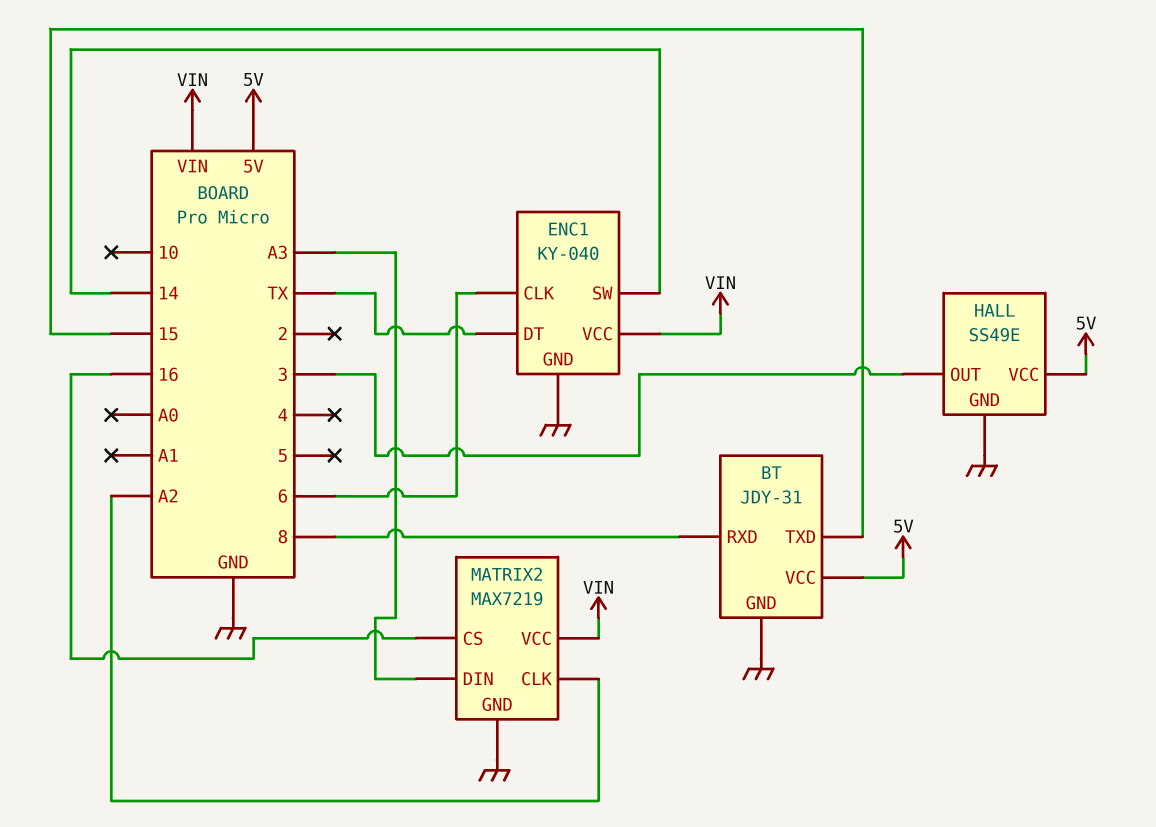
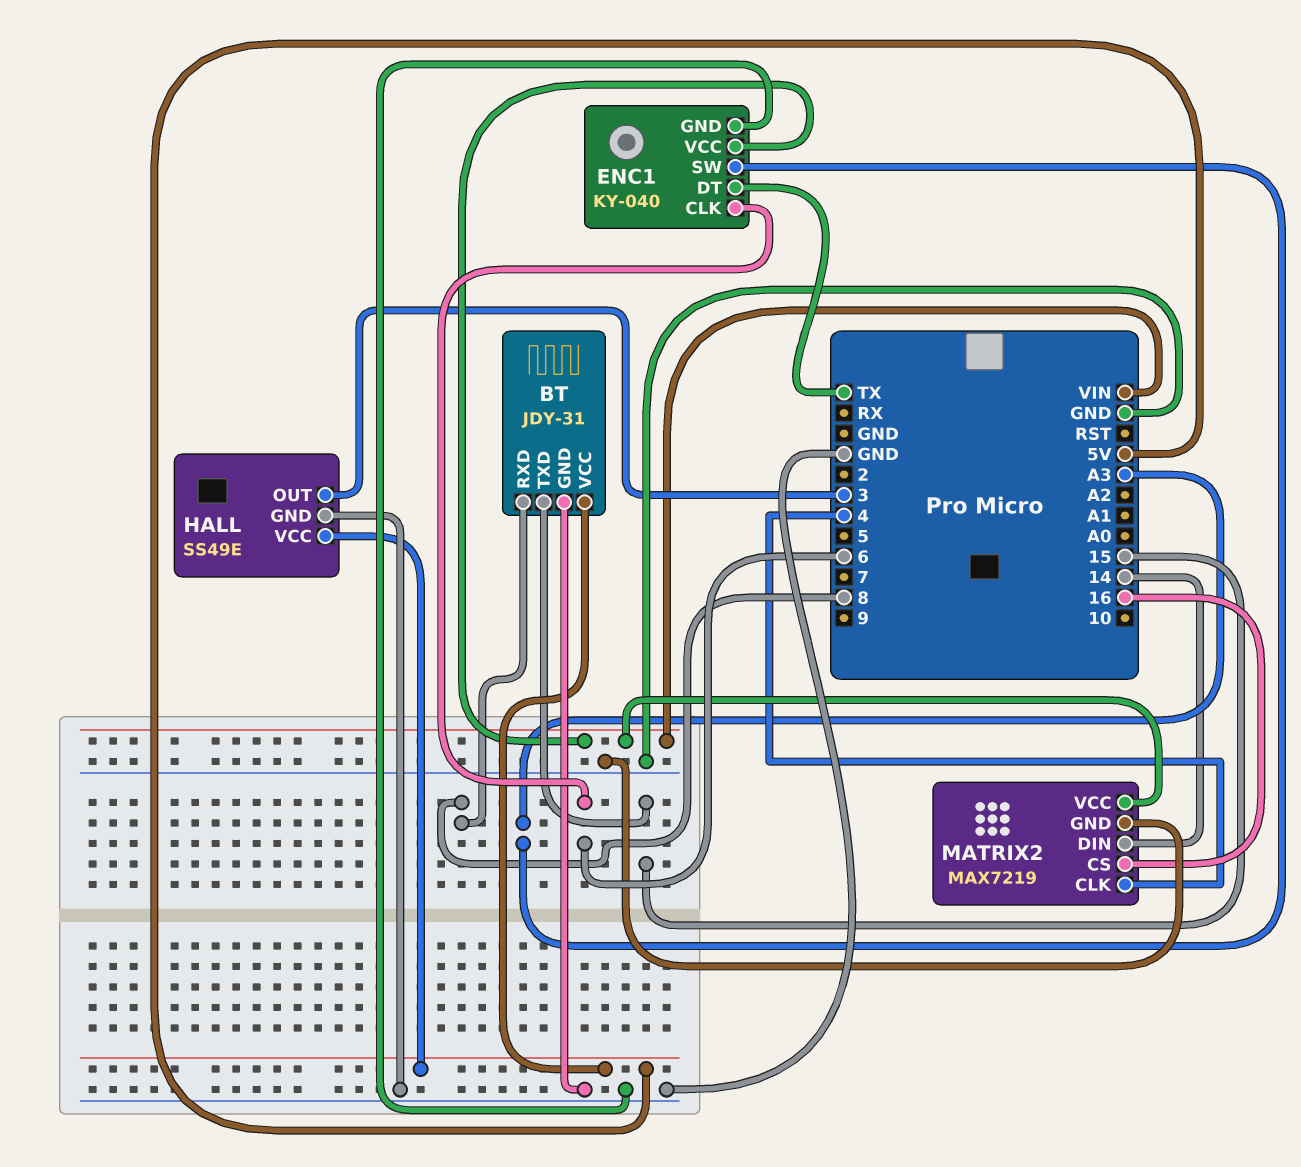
ENC1 pin SW: 14 -> A3
MATRIX2 pin CLK: A2 -> 4
MATRIX2 pin DIN: A3 -> 14

